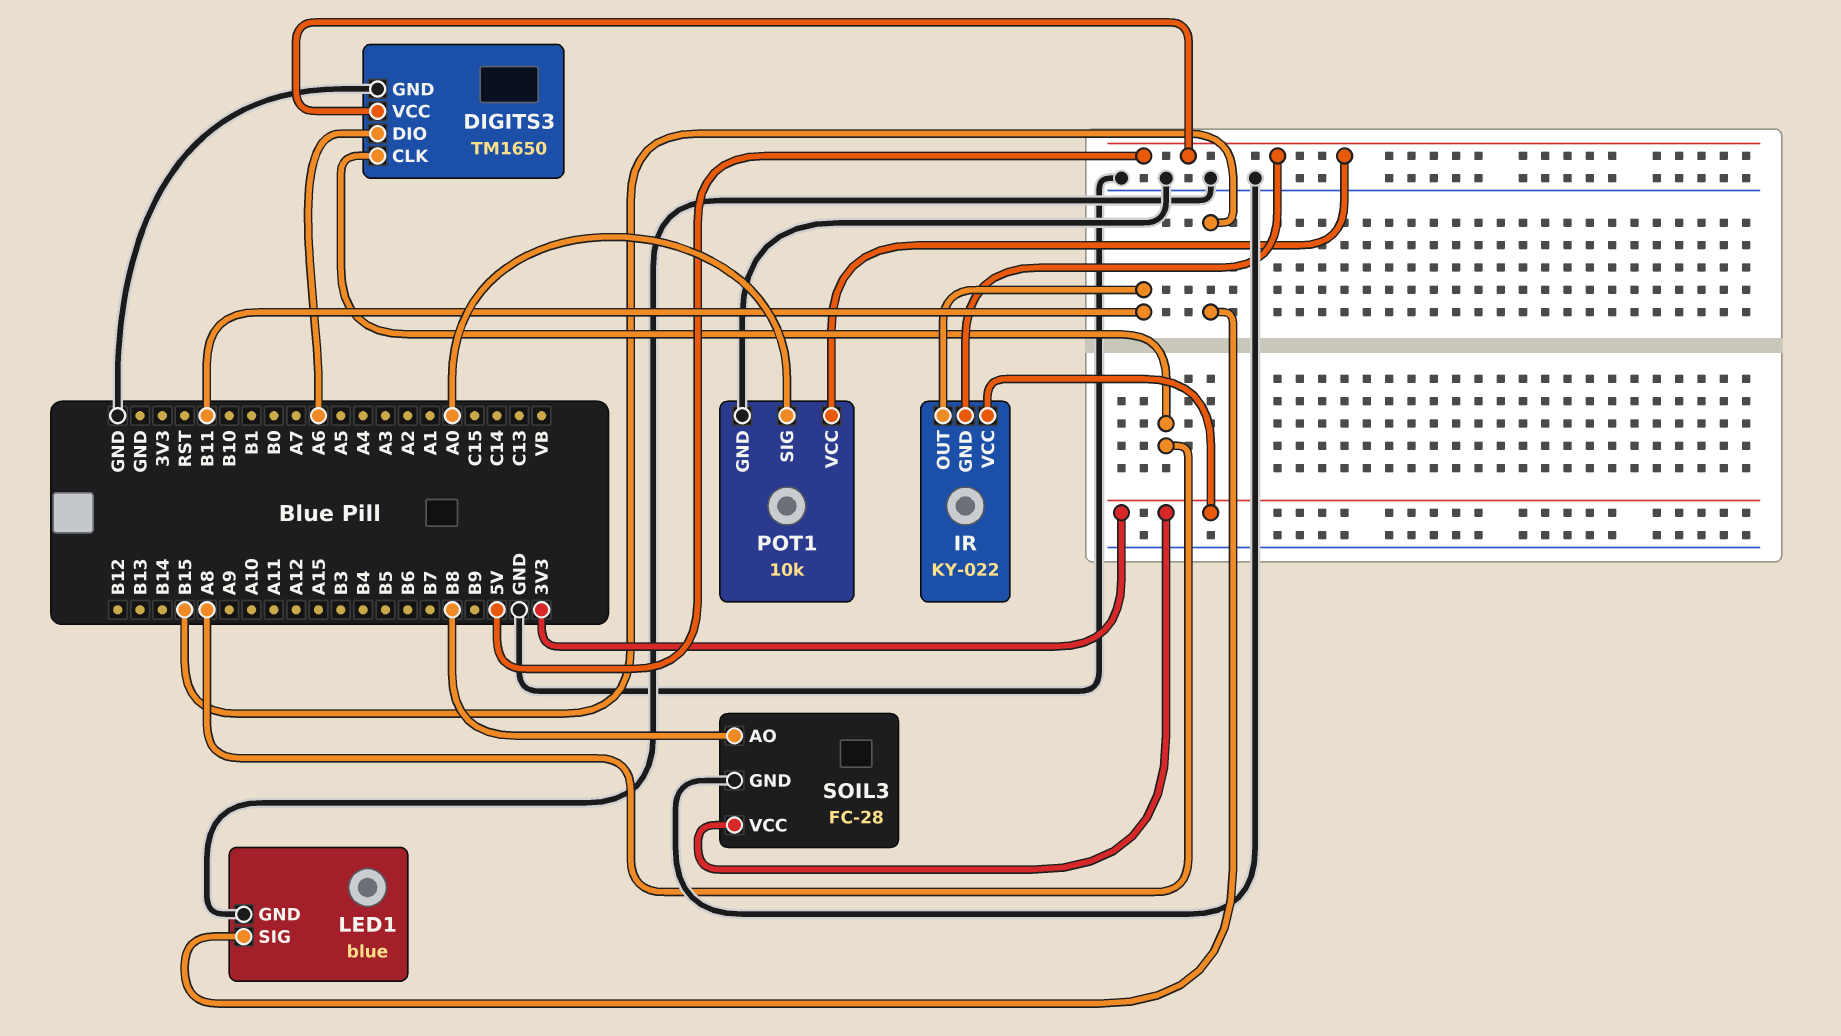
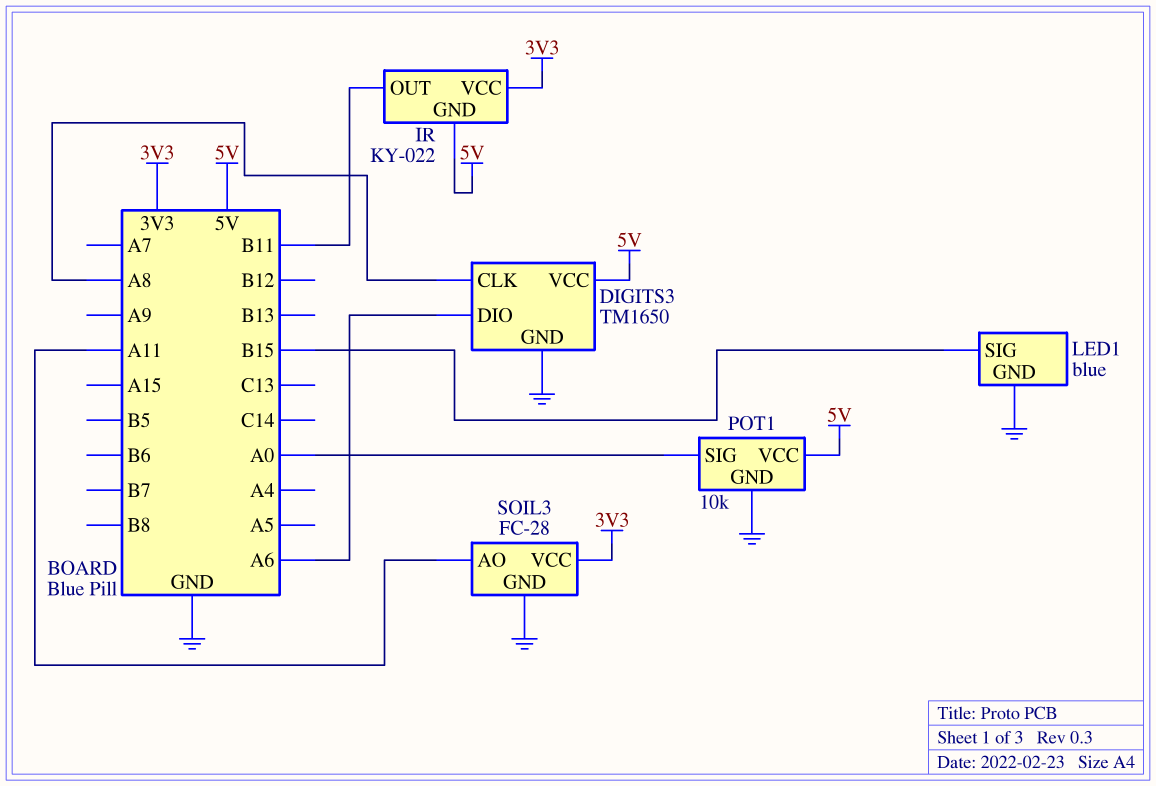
SOIL3 pin AO: B8 -> A11

